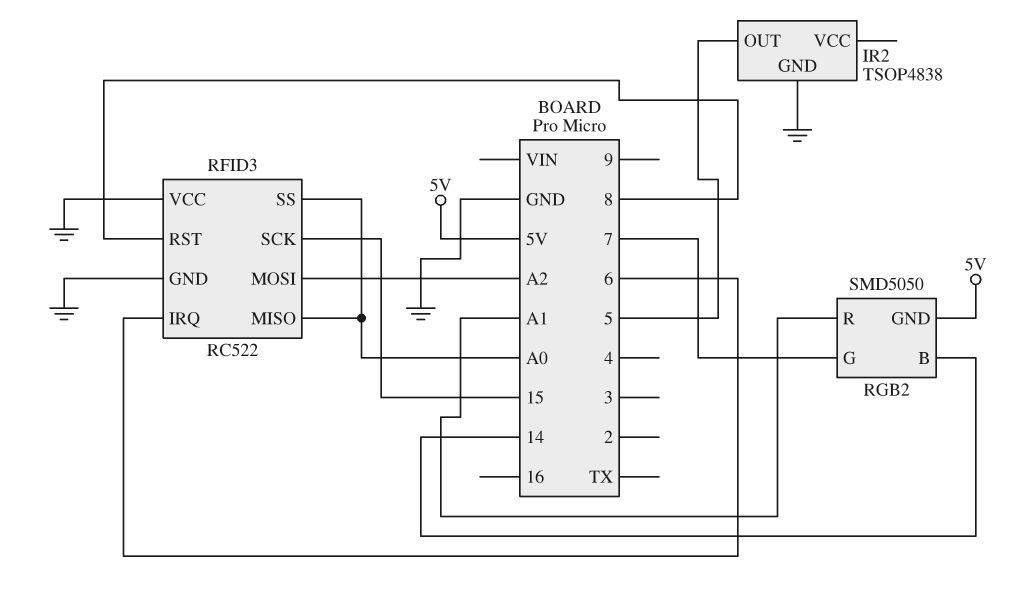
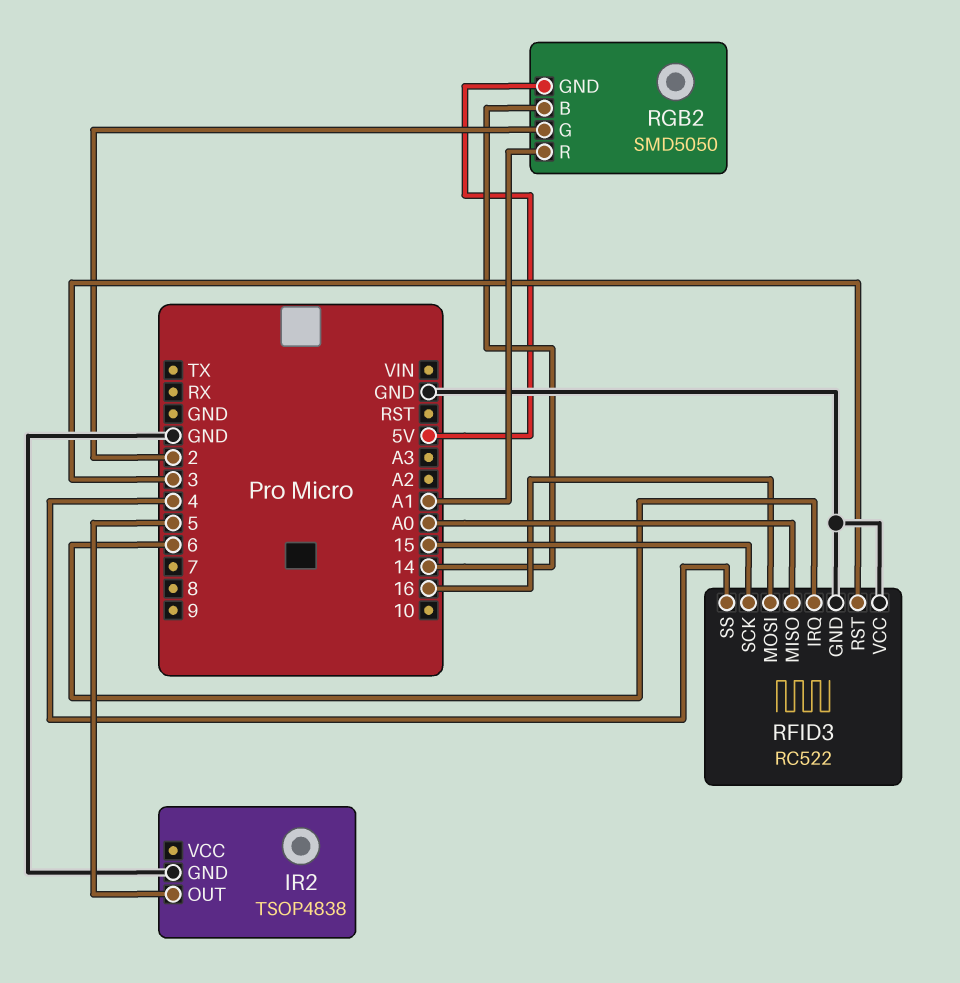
RFID3 pin MOSI: A2 -> 16
RFID3 pin RST: 8 -> 3
RFID3 pin SS: A0 -> 4
RGB2 pin G: 7 -> 2

